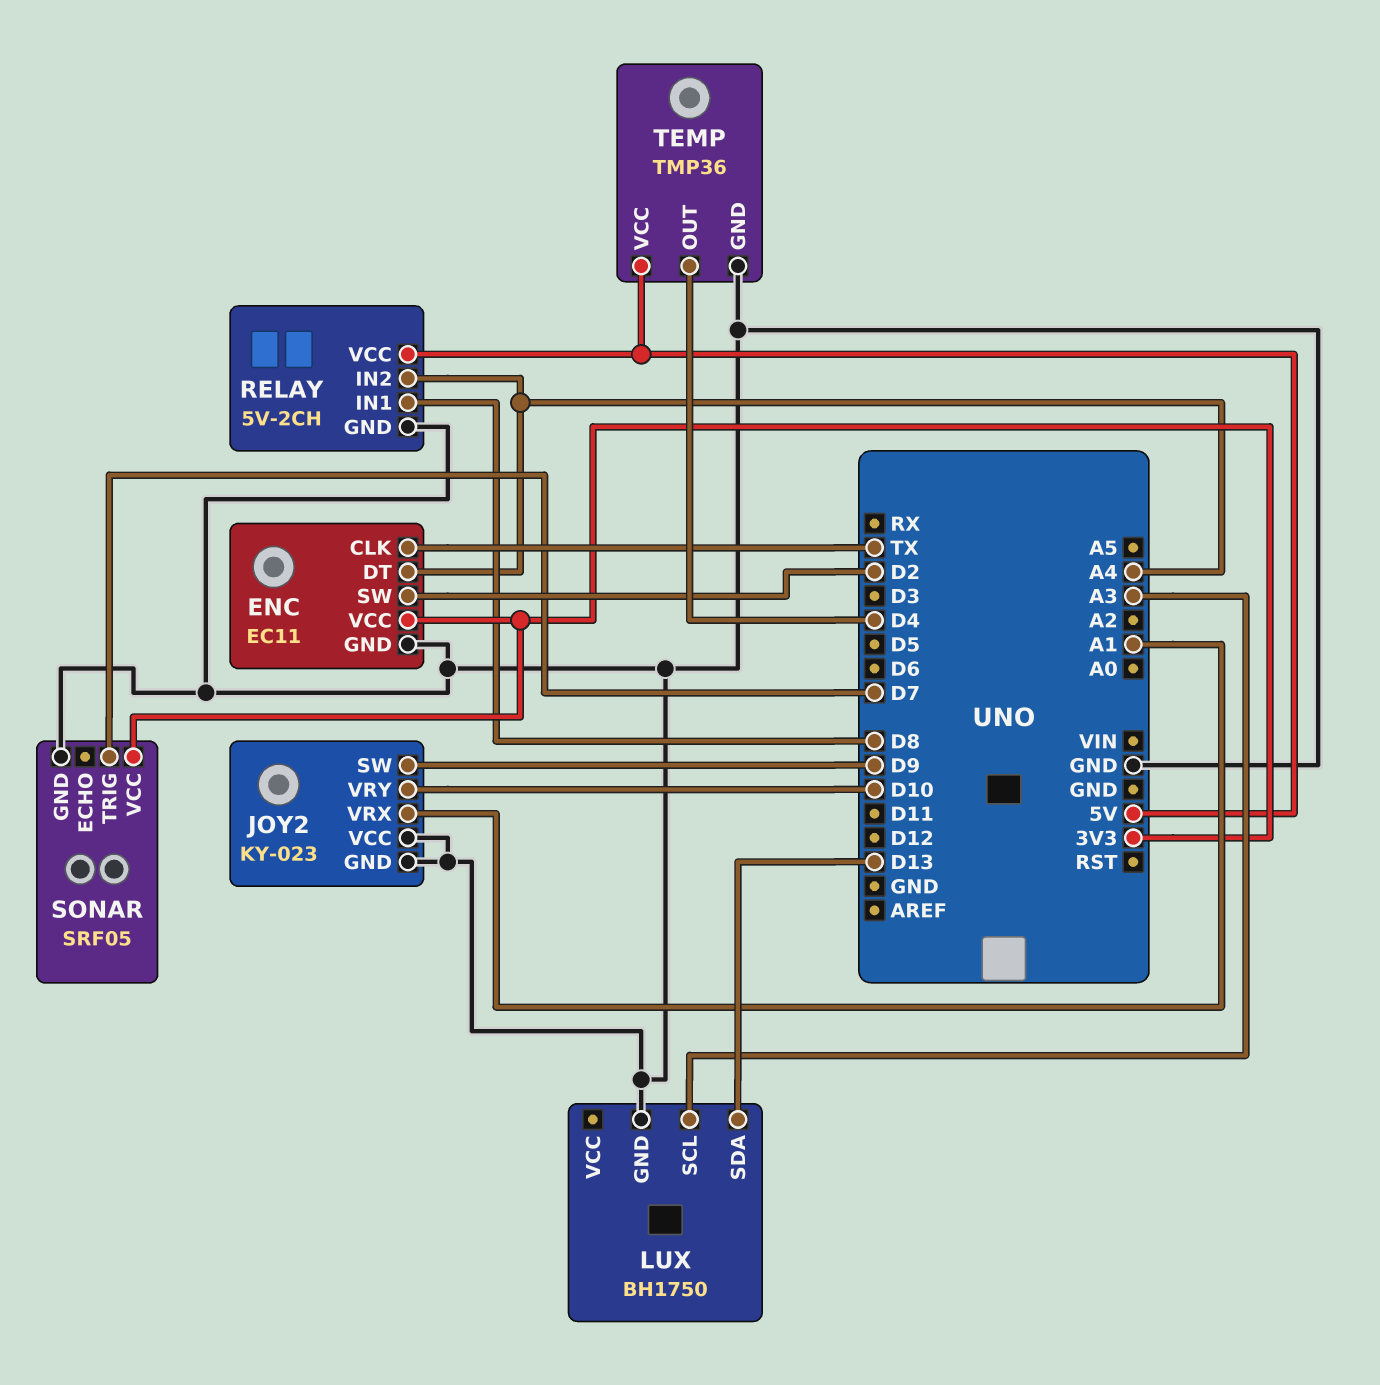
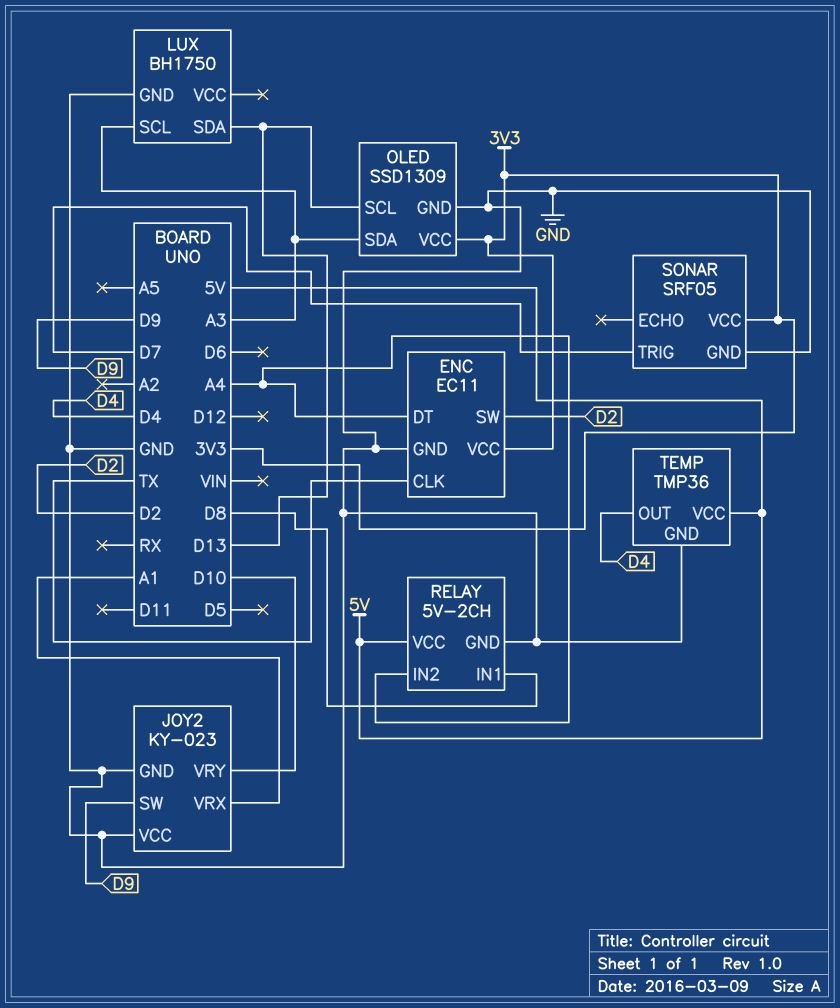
OLED: none -> SSD1309
OLED pin GND: none -> GND
OLED pin SCL: none -> D13
OLED pin SDA: none -> A3
OLED pin VCC: none -> 3V3

